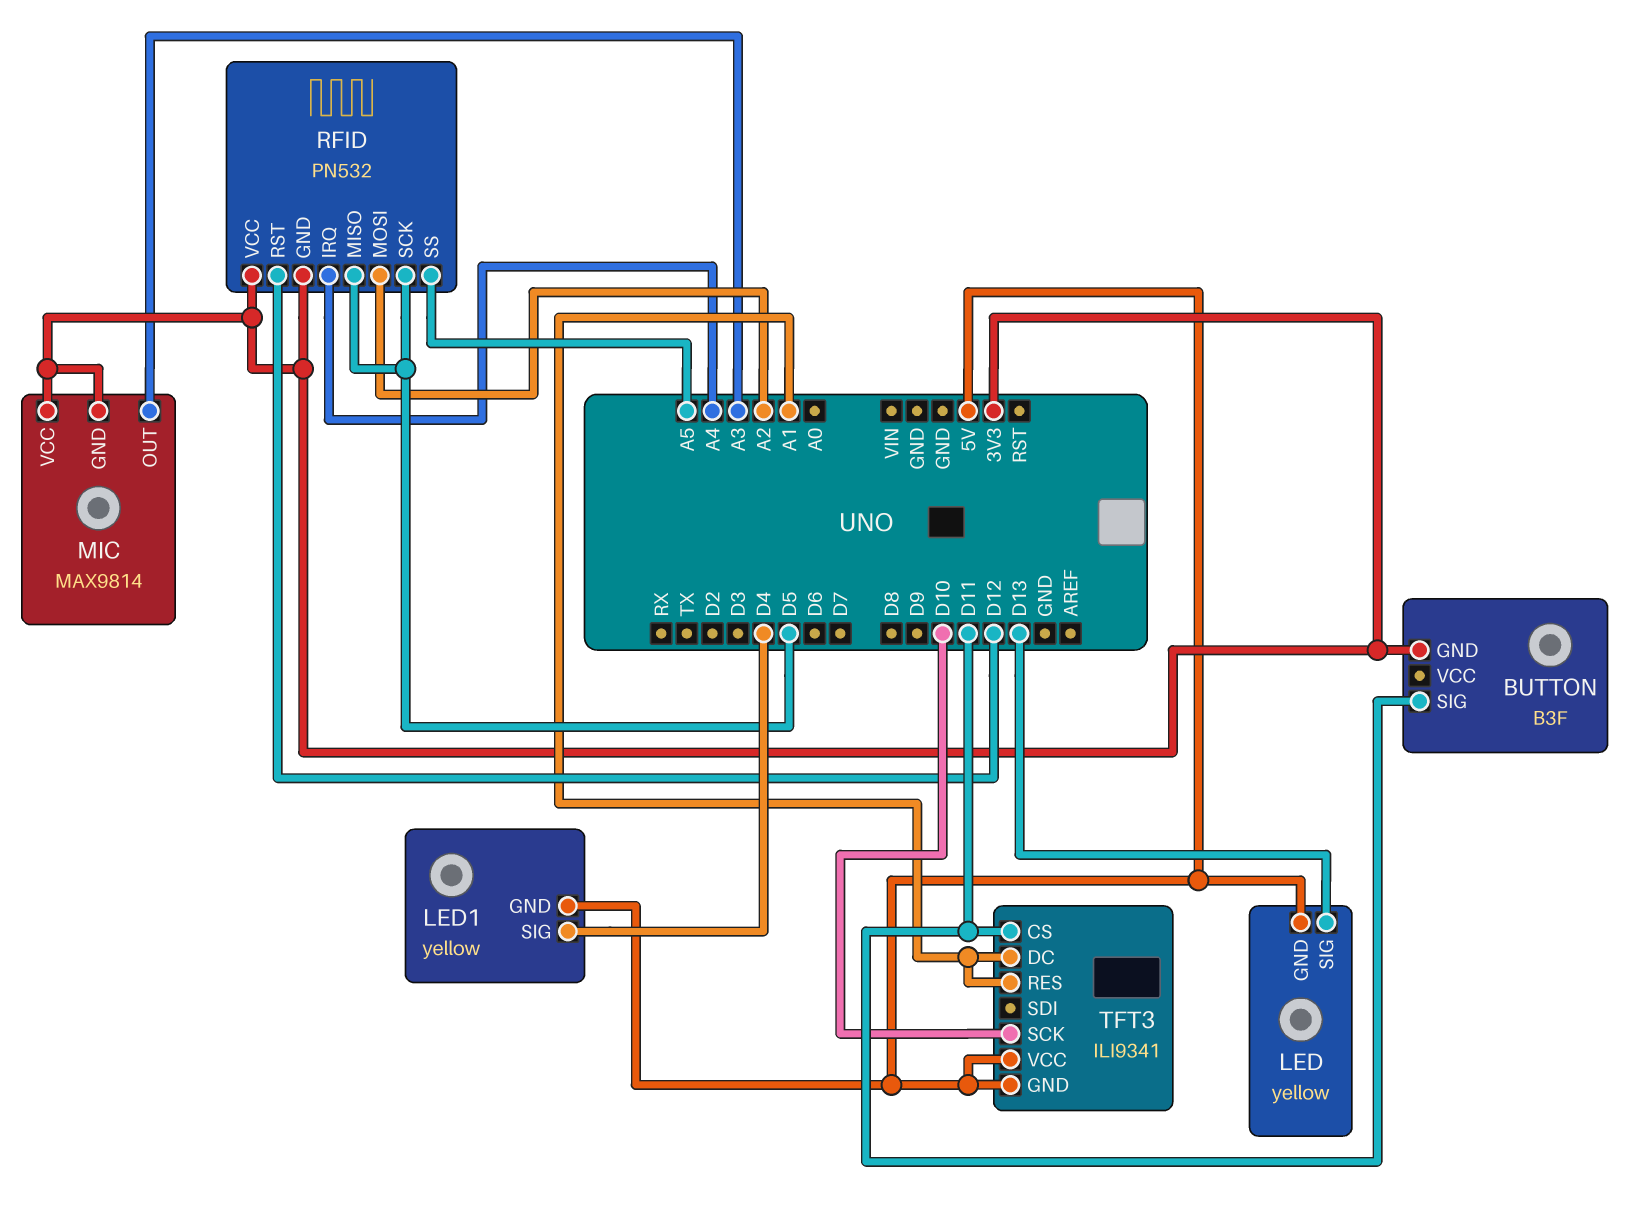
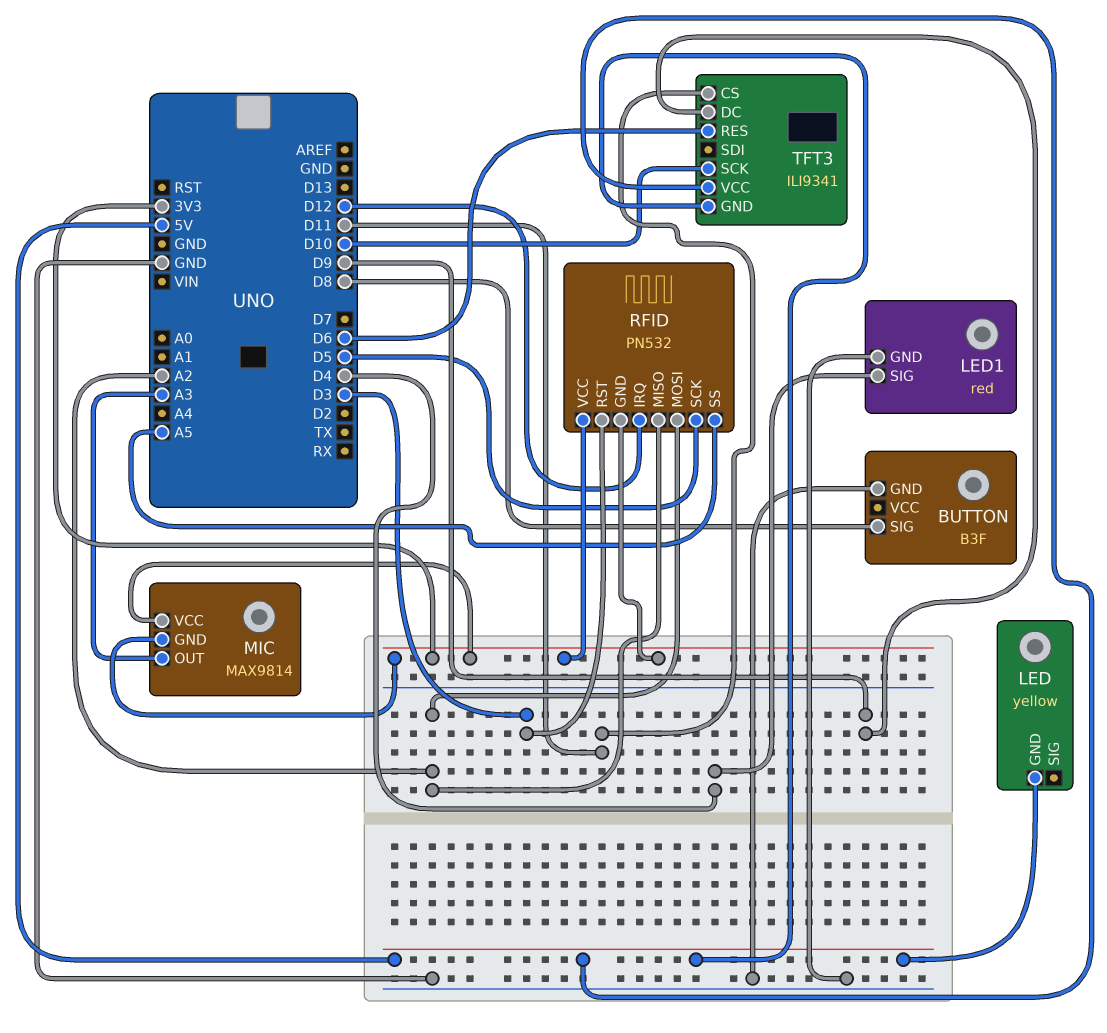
BUTTON pin GND: 3V3 -> GND
BUTTON pin SIG: D11 -> D8
LED pin SIG: D13 -> none
LED1: yellow -> red
LED1 pin GND: 5V -> GND
RFID pin IRQ: A4 -> D12
RFID pin MISO: D5 -> A2
RFID pin RST: D12 -> D3
TFT3 pin DC: A1 -> D9
TFT3 pin RES: A1 -> D6

